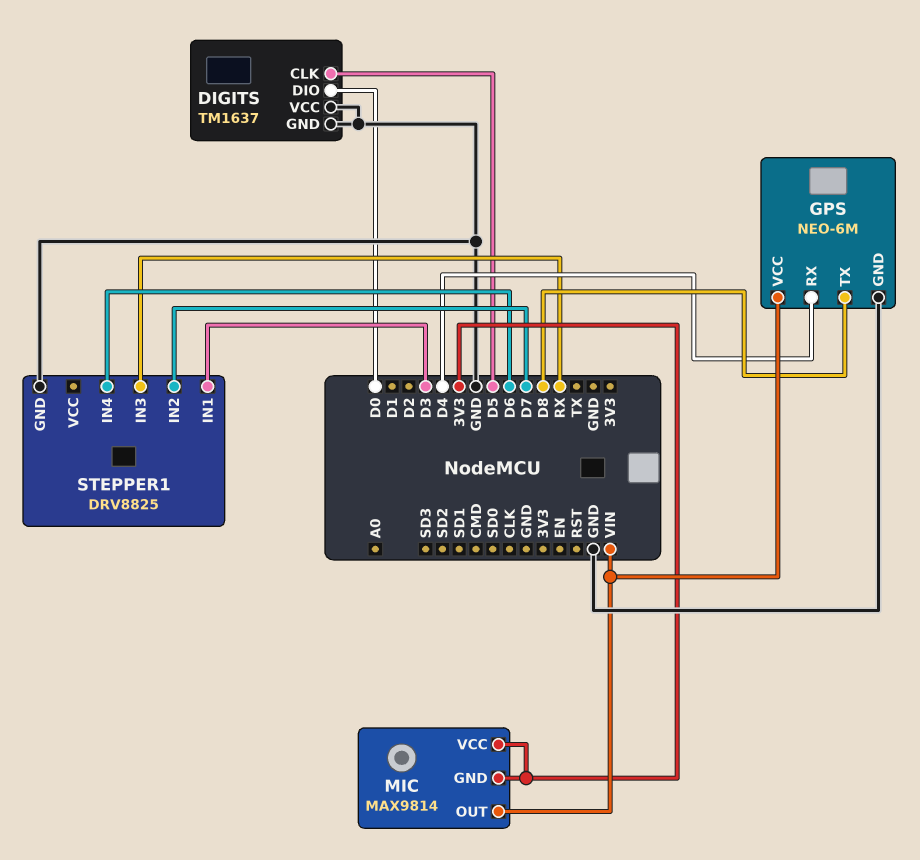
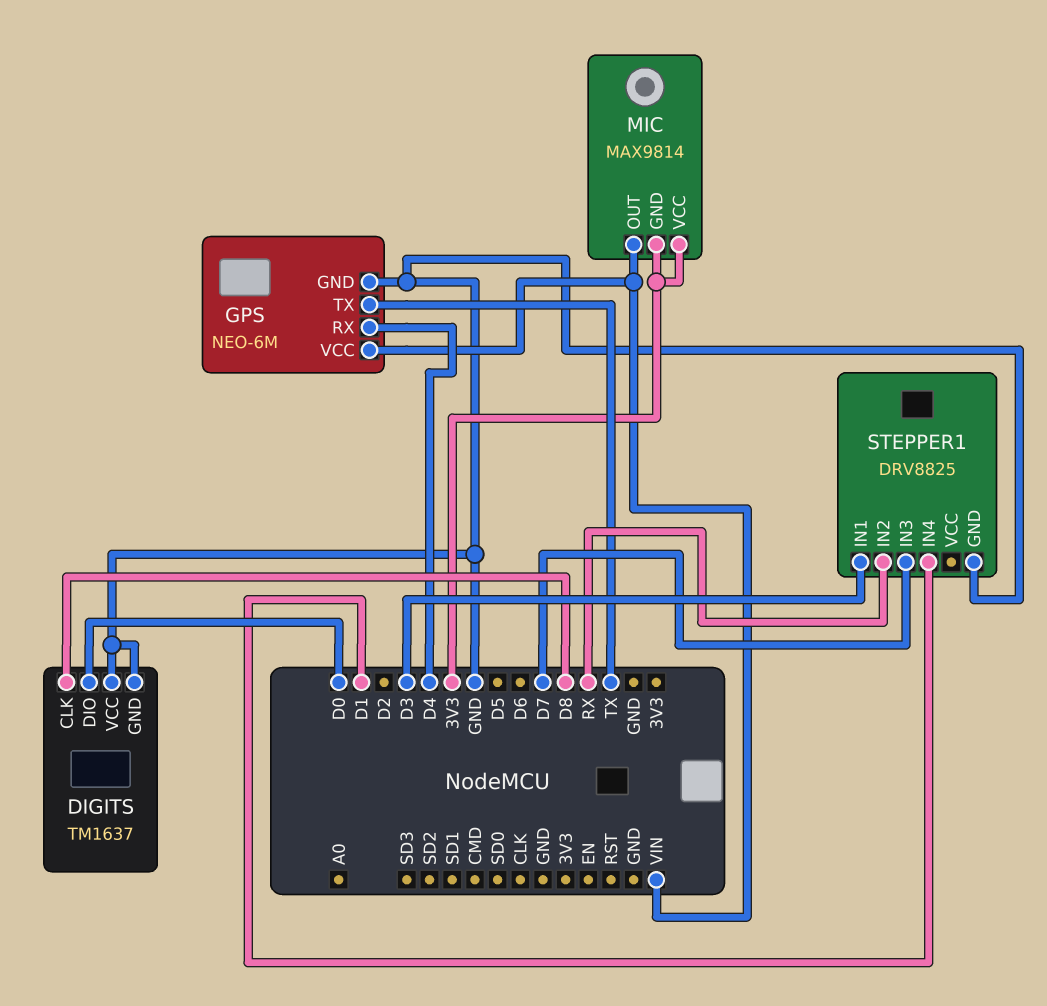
DIGITS pin CLK: D5 -> D8
GPS pin TX: D8 -> TX
STEPPER1 pin IN2: D7 -> RX
STEPPER1 pin IN3: RX -> D7
STEPPER1 pin IN4: D6 -> D1

